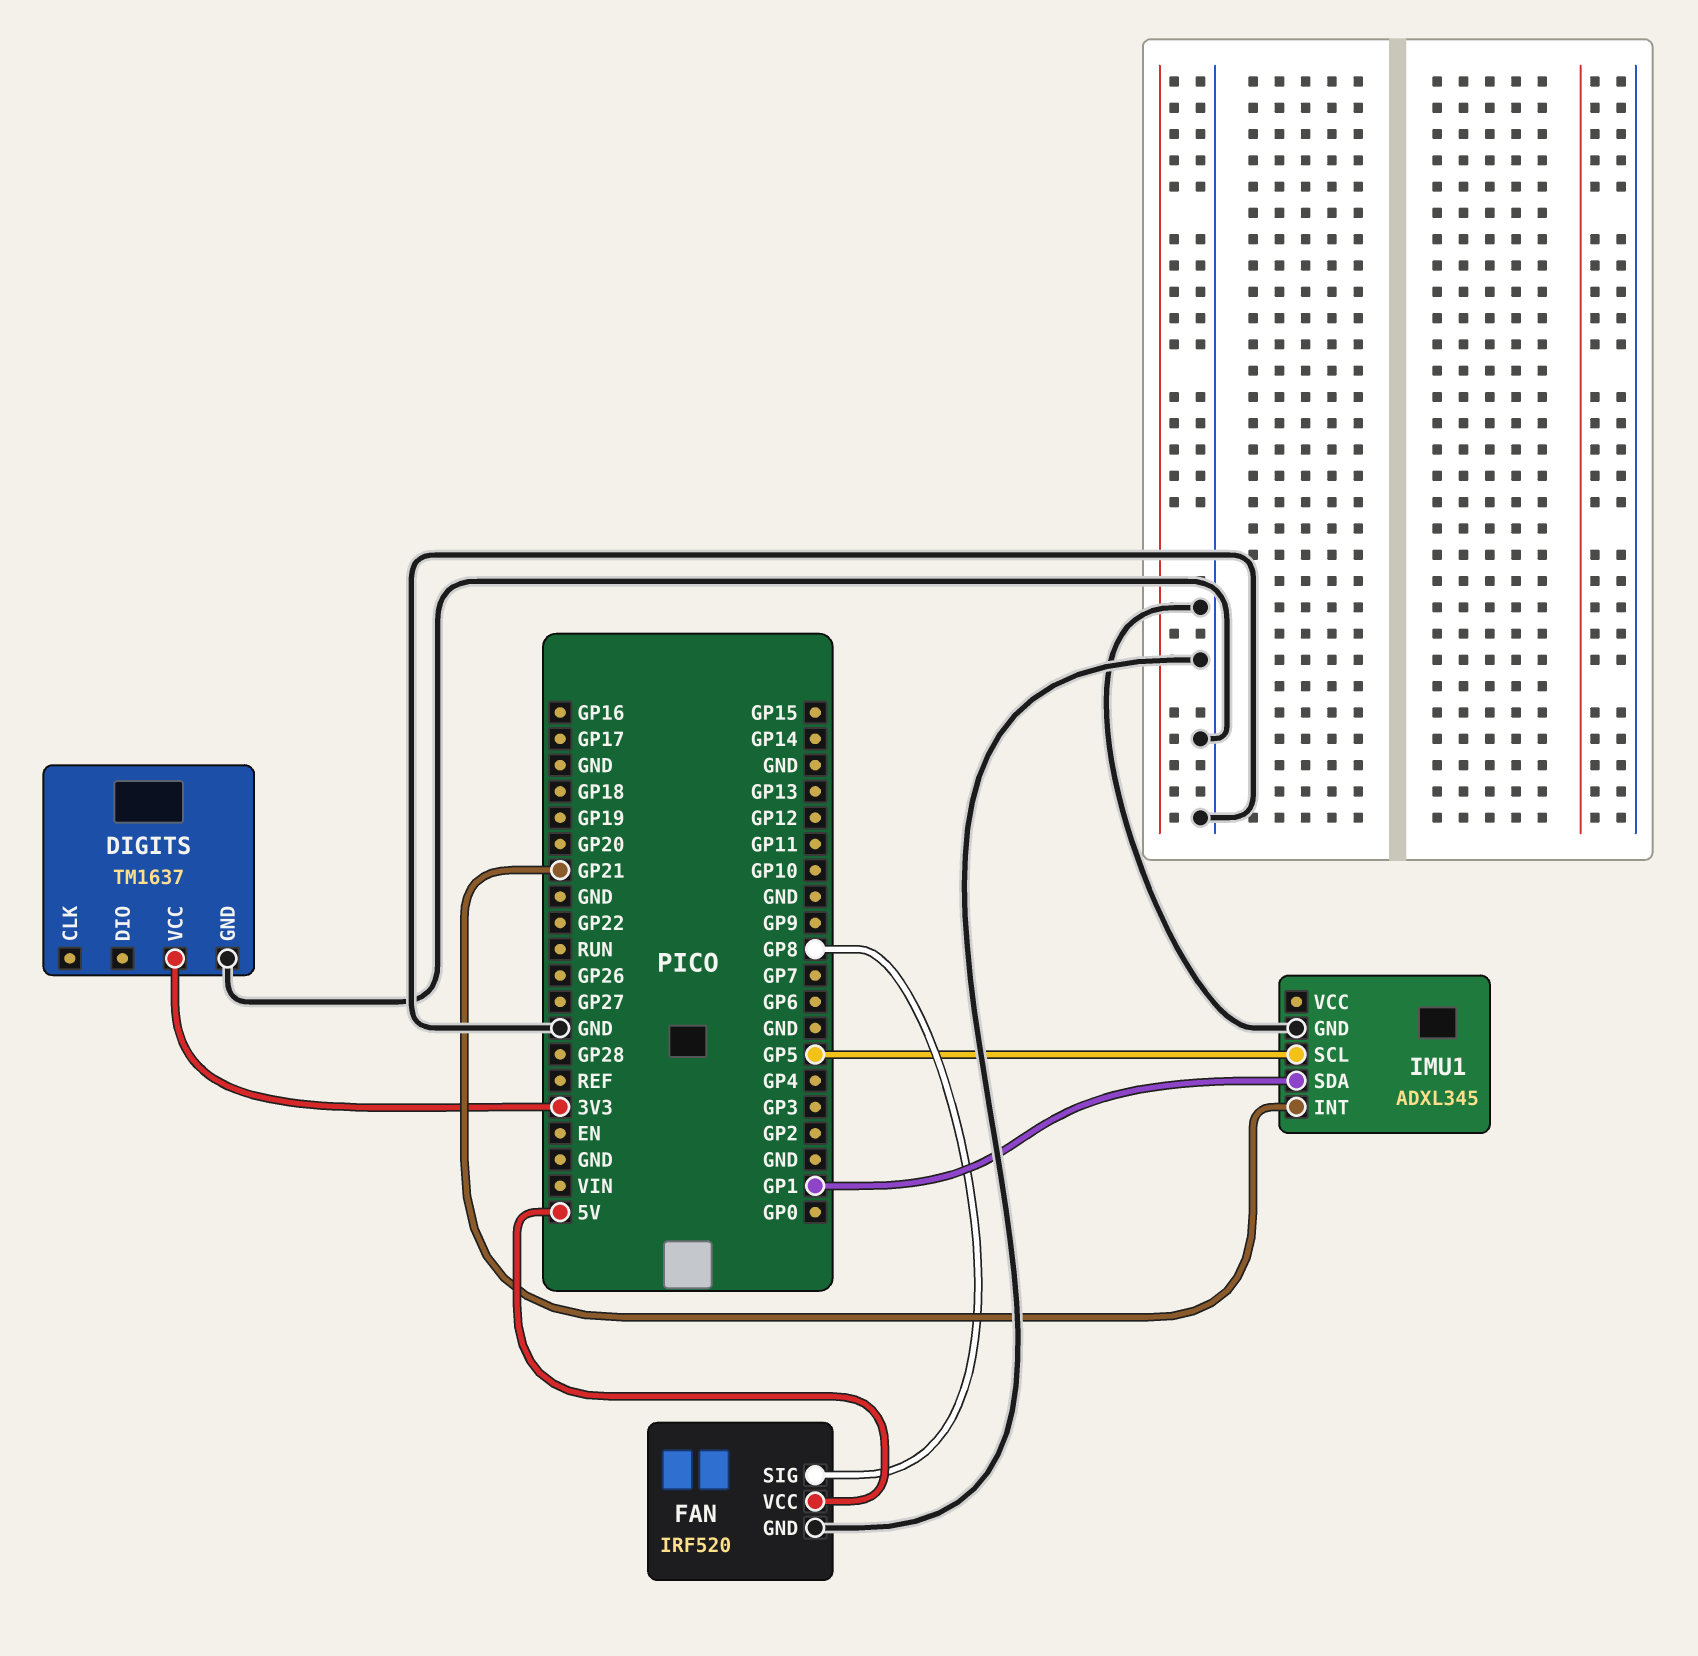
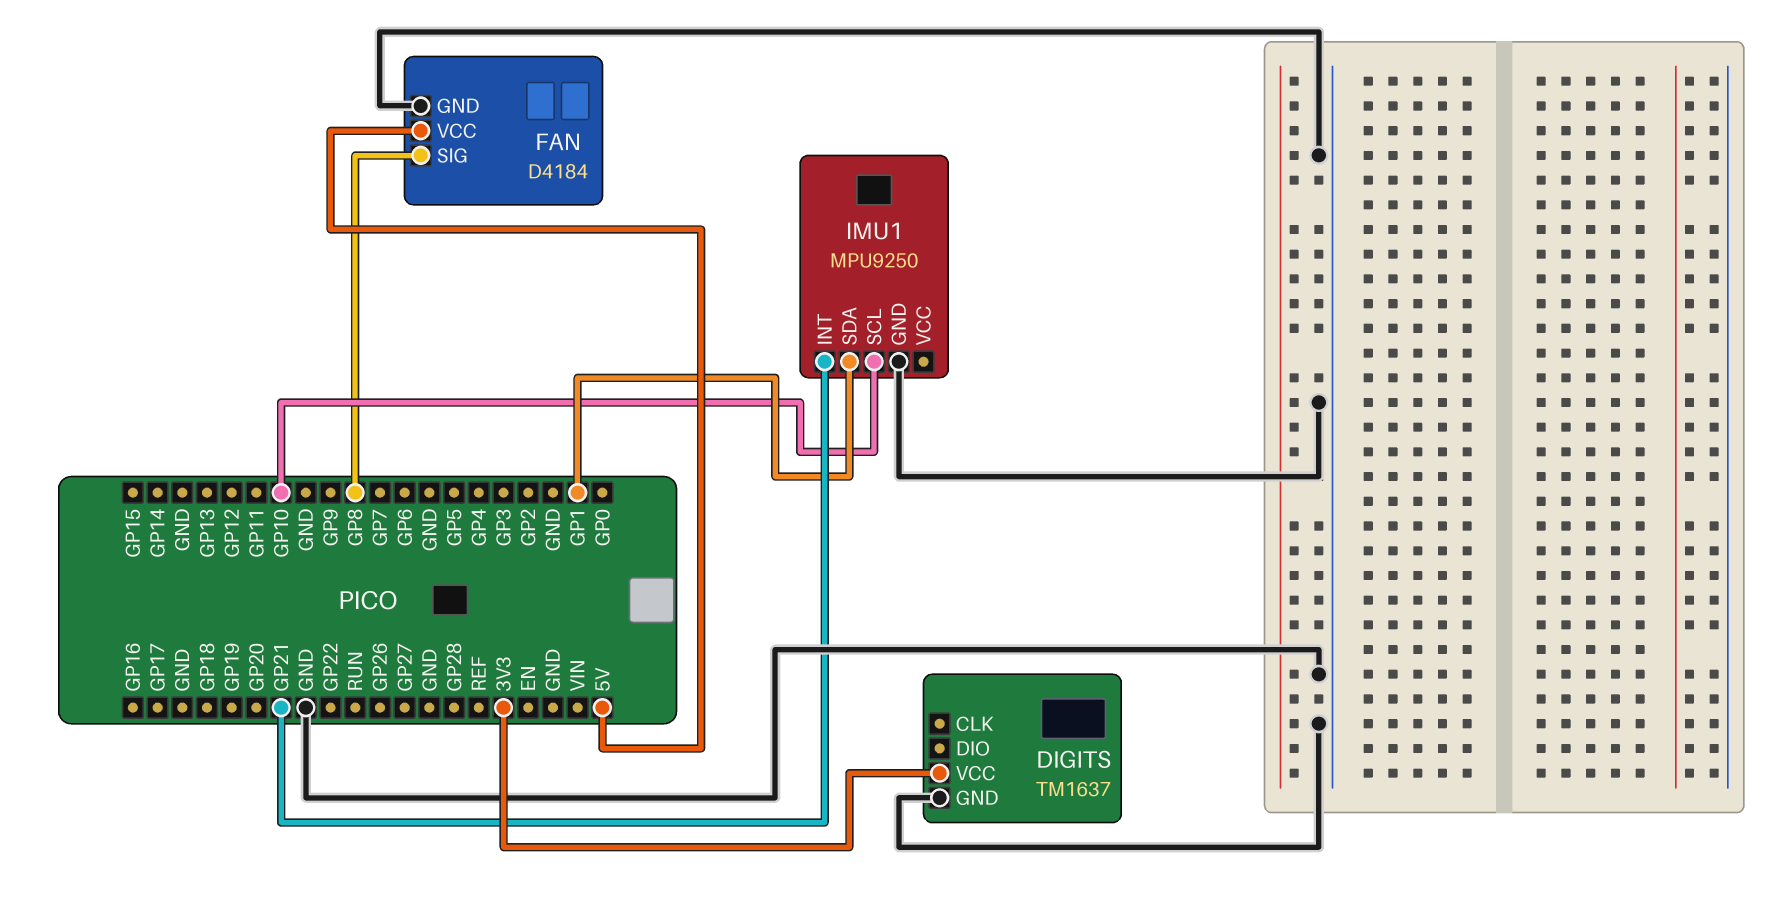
FAN: IRF520 -> D4184
IMU1: ADXL345 -> MPU9250
IMU1 pin SCL: GP5 -> GP10

